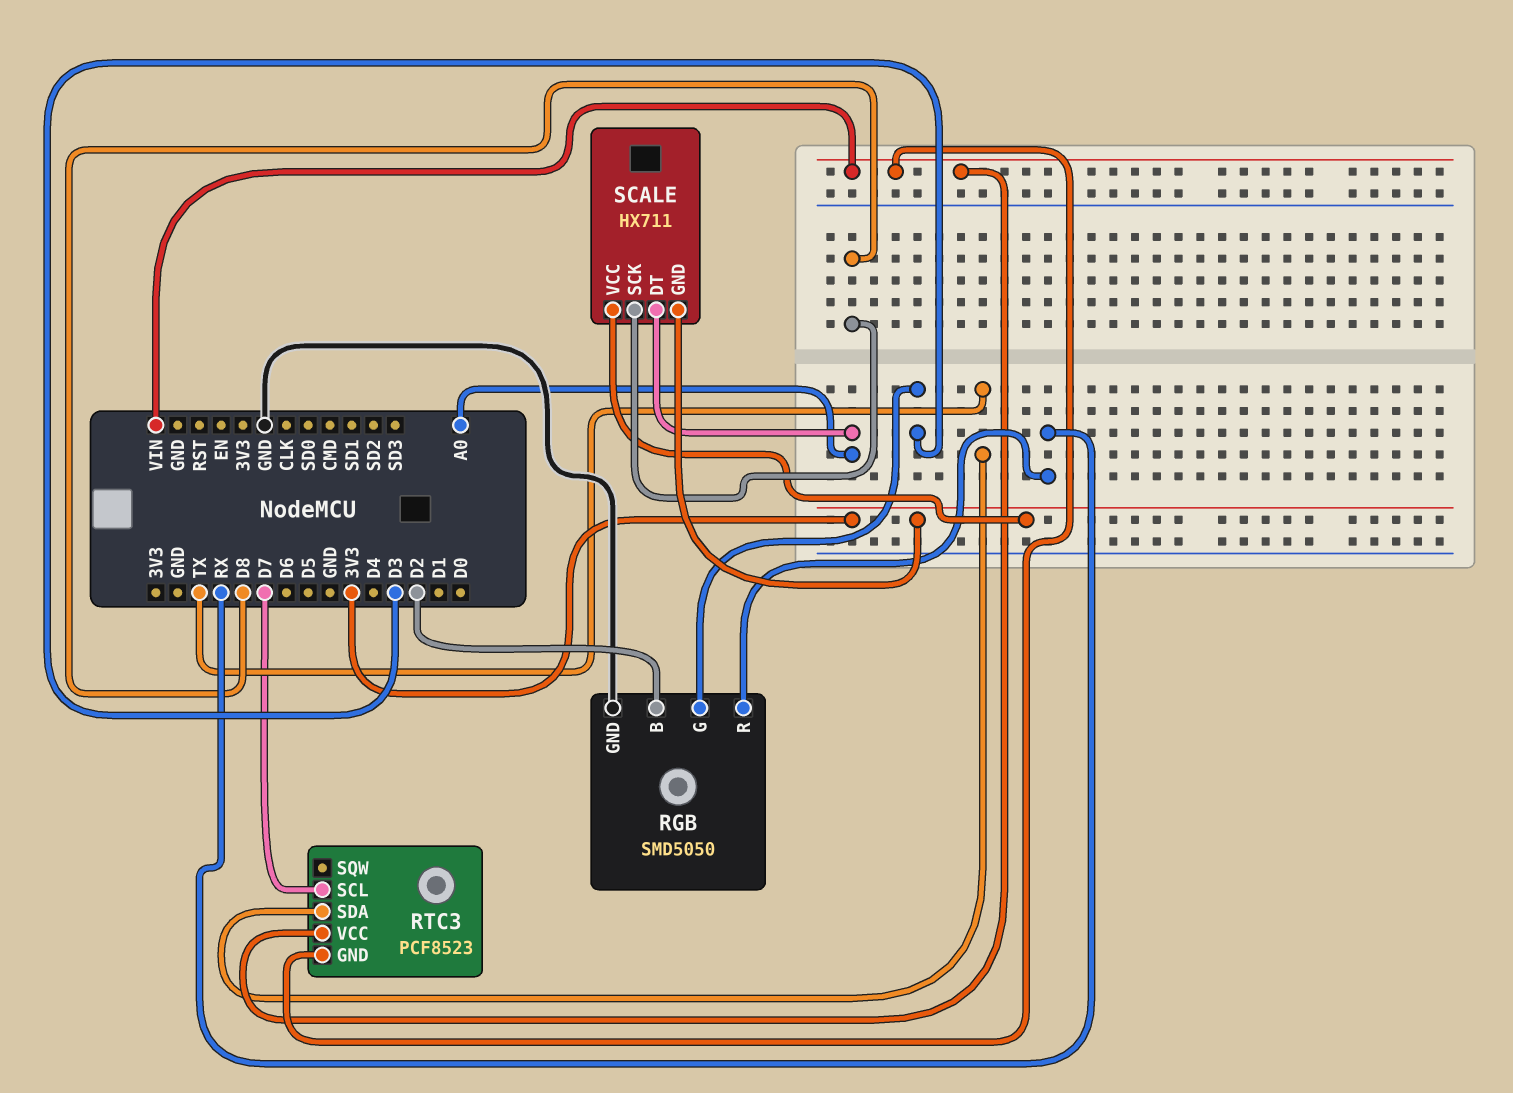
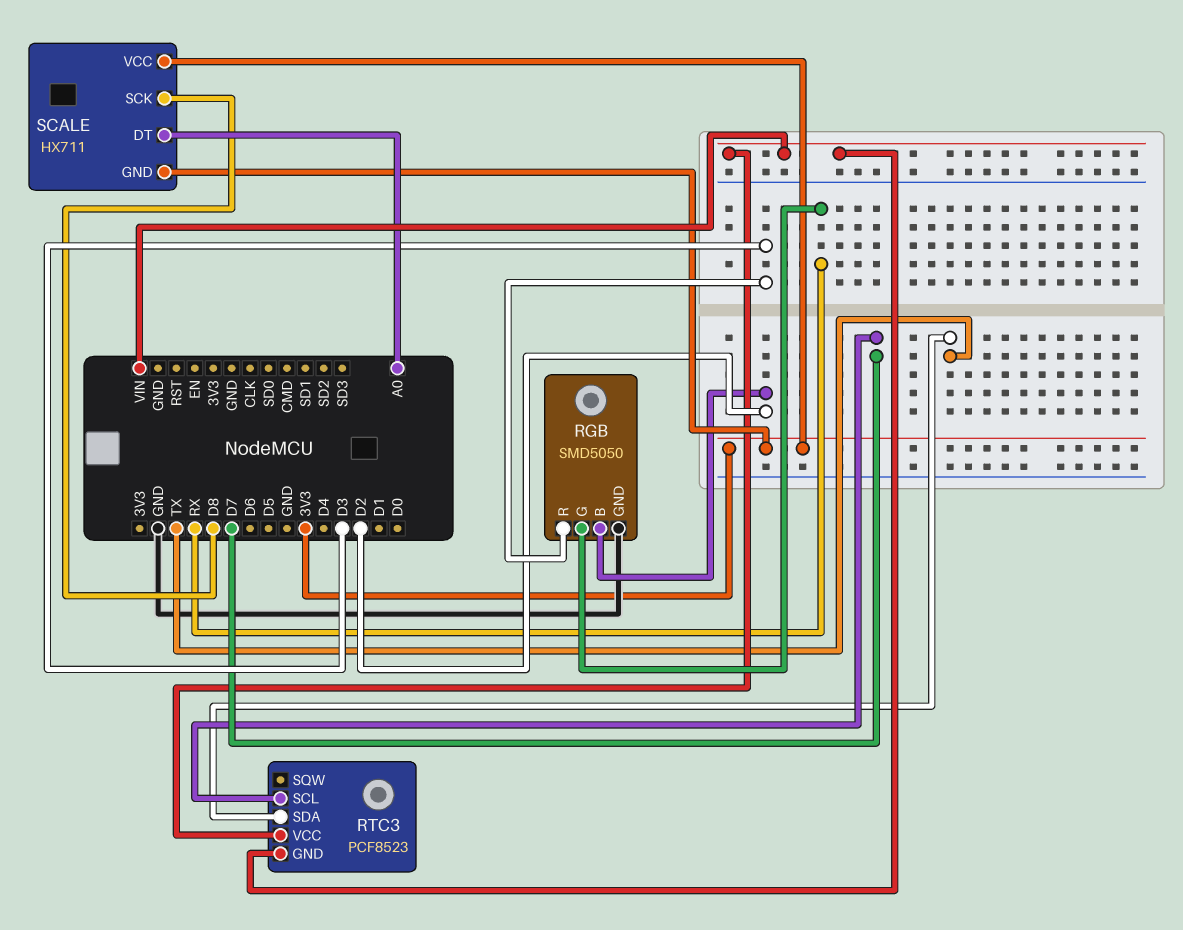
RGB pin G: D3 -> RX
RGB pin R: RX -> D3

